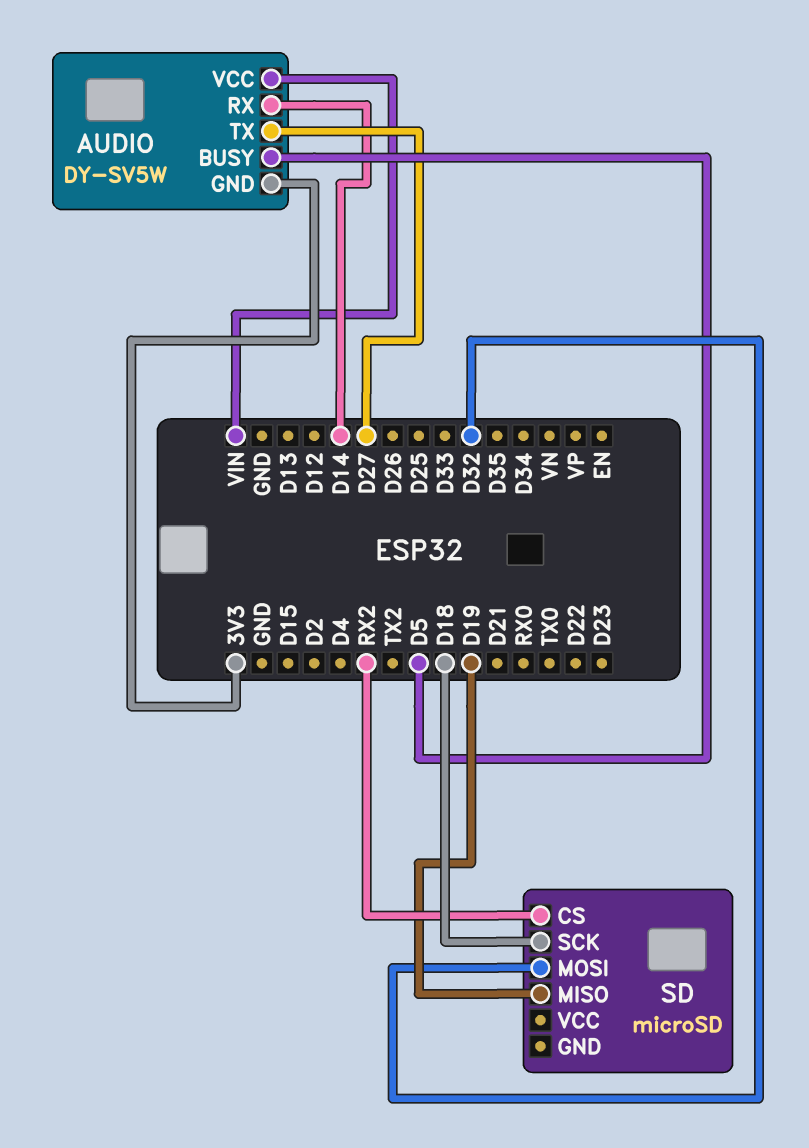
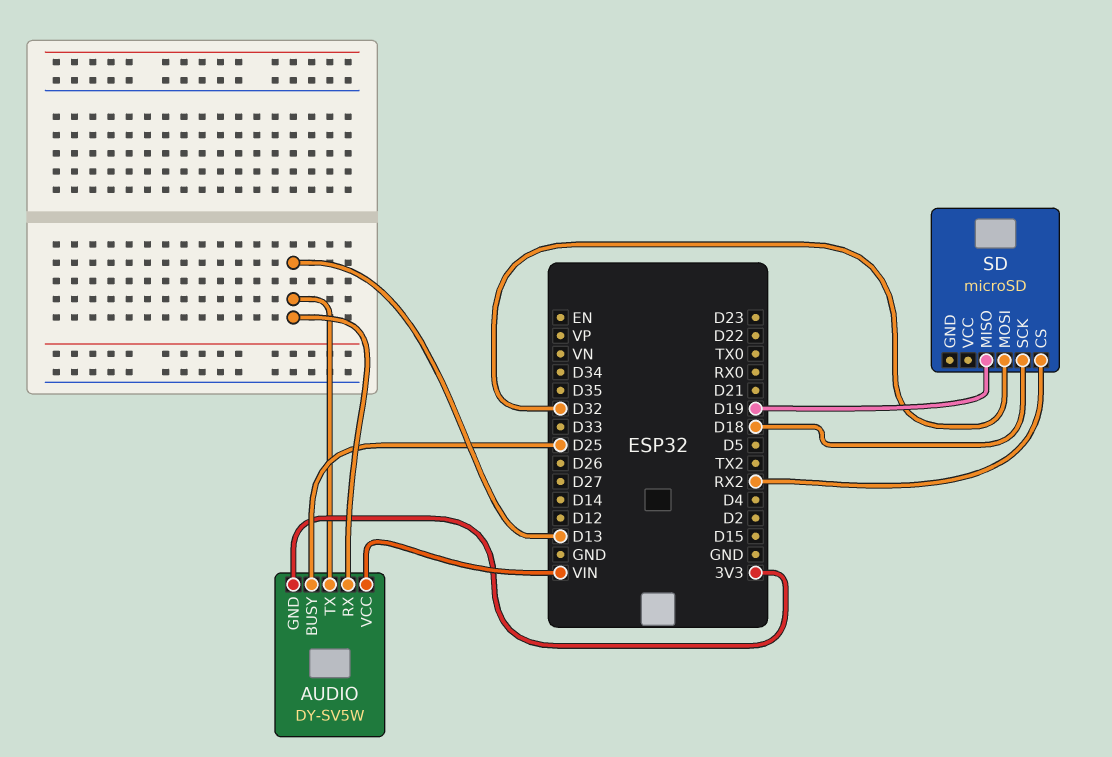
AUDIO pin BUSY: D5 -> D25
AUDIO pin RX: D14 -> D13
AUDIO pin TX: D27 -> D13

